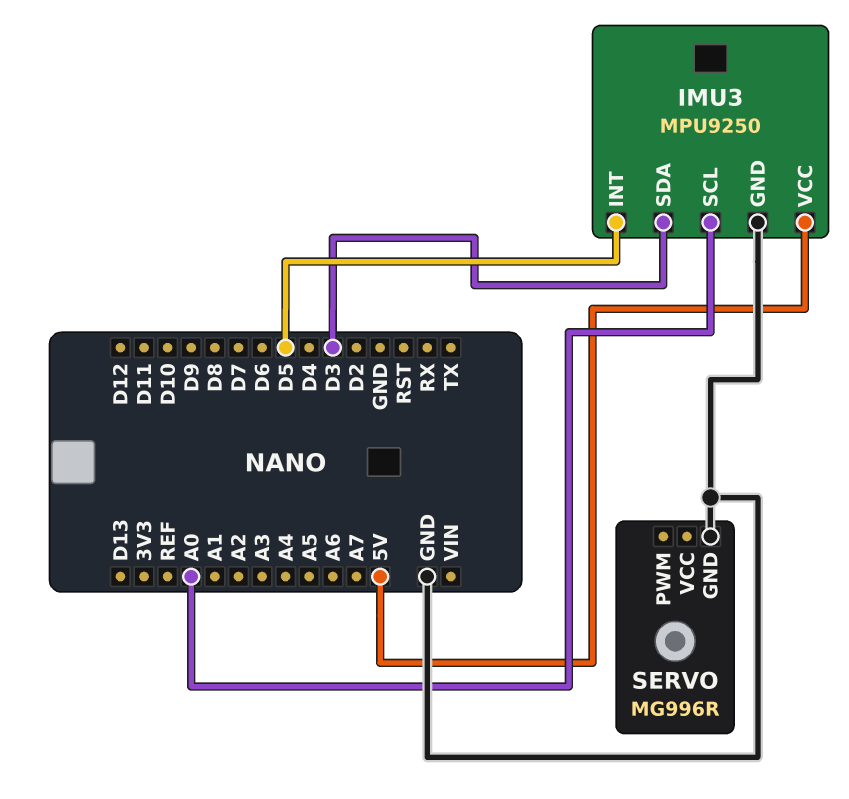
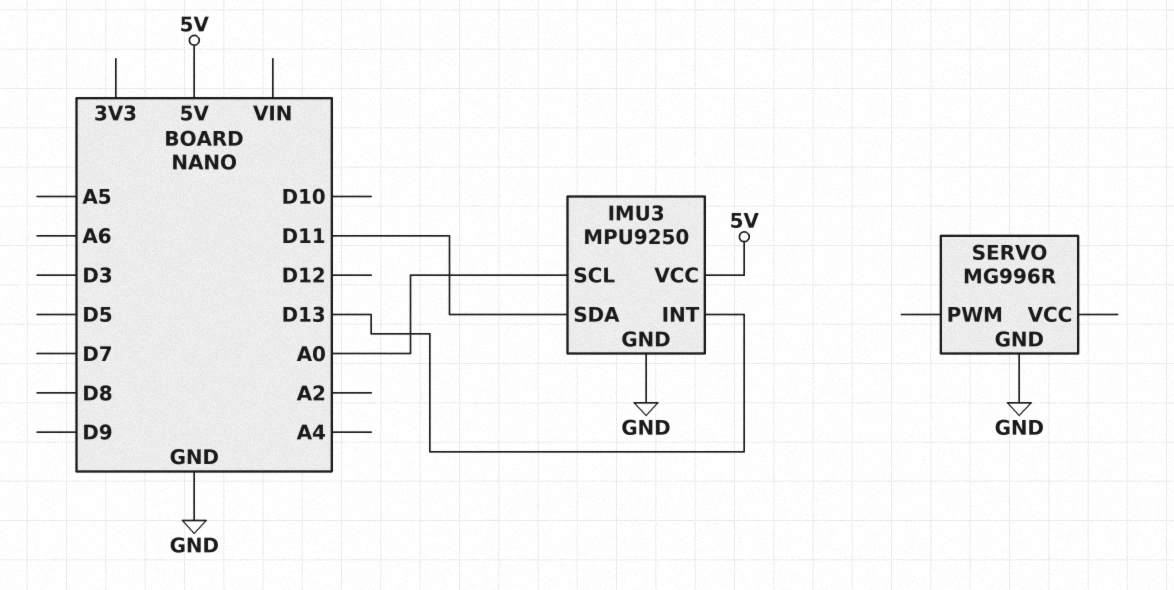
IMU3 pin INT: D5 -> D13
IMU3 pin SDA: D3 -> D11

